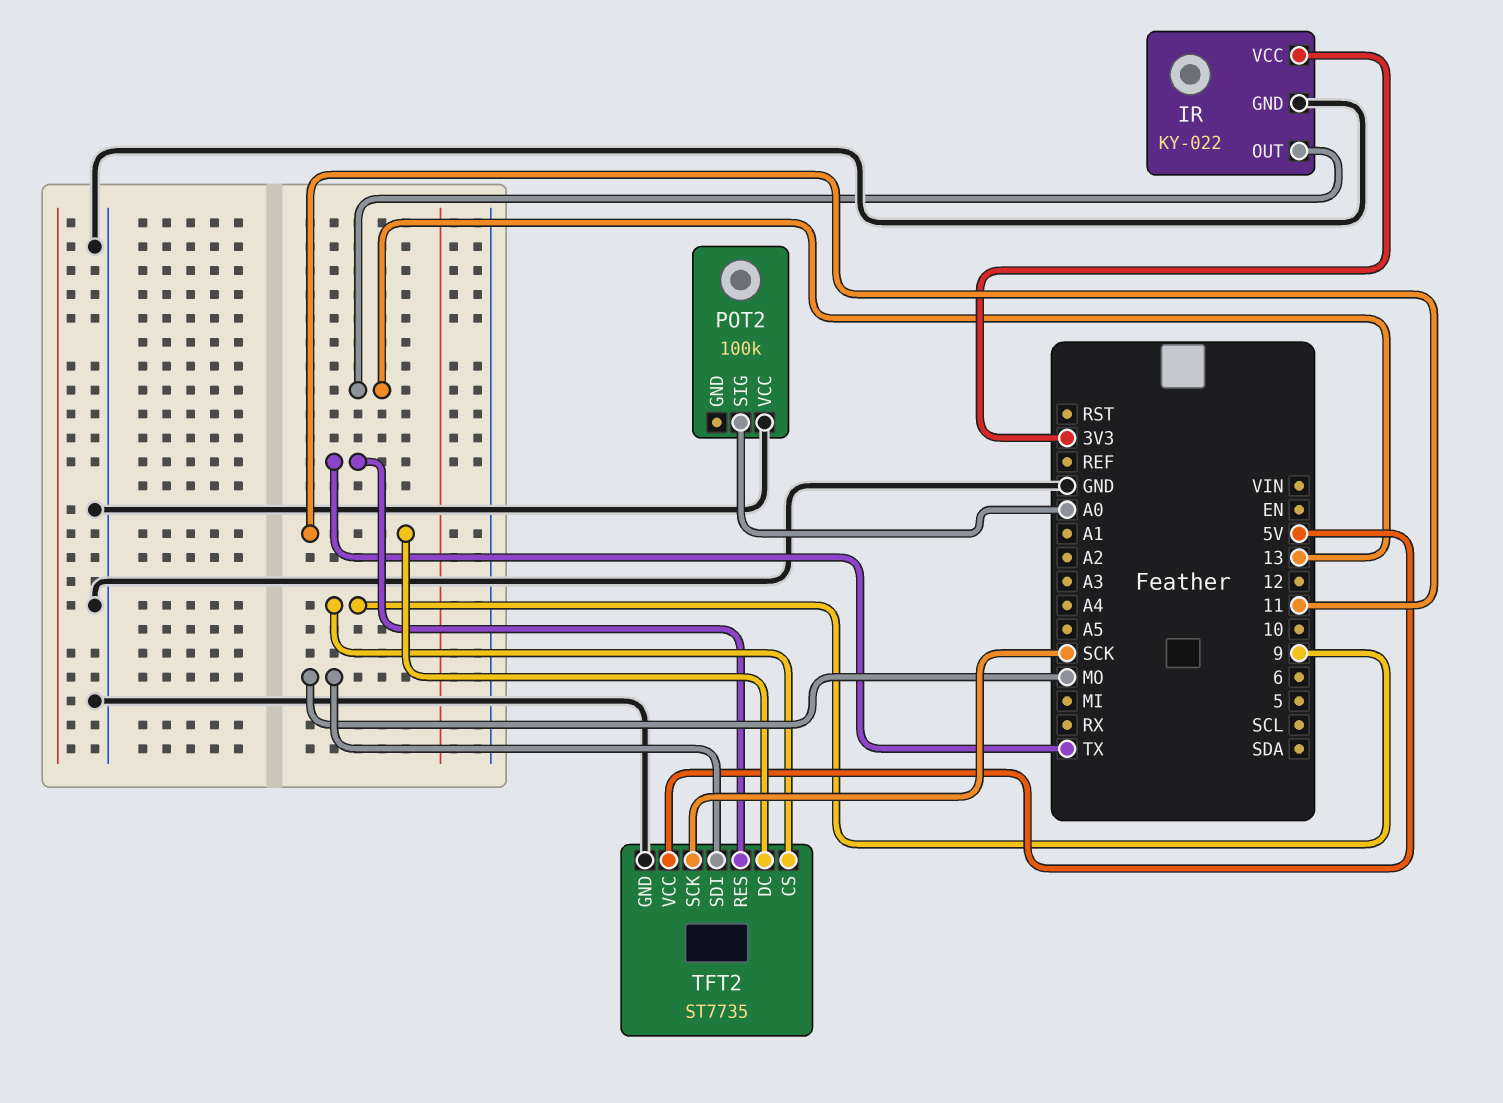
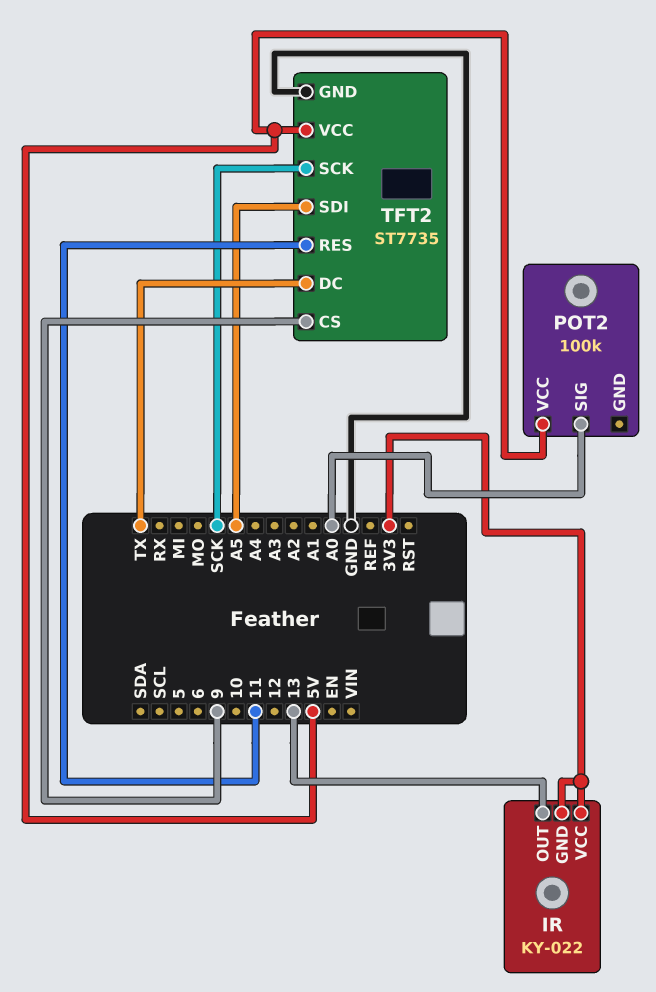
IR pin GND: GND -> 3V3
POT2 pin VCC: GND -> 5V
TFT2 pin DC: 11 -> TX
TFT2 pin RES: TX -> 11
TFT2 pin SDI: MO -> A5

